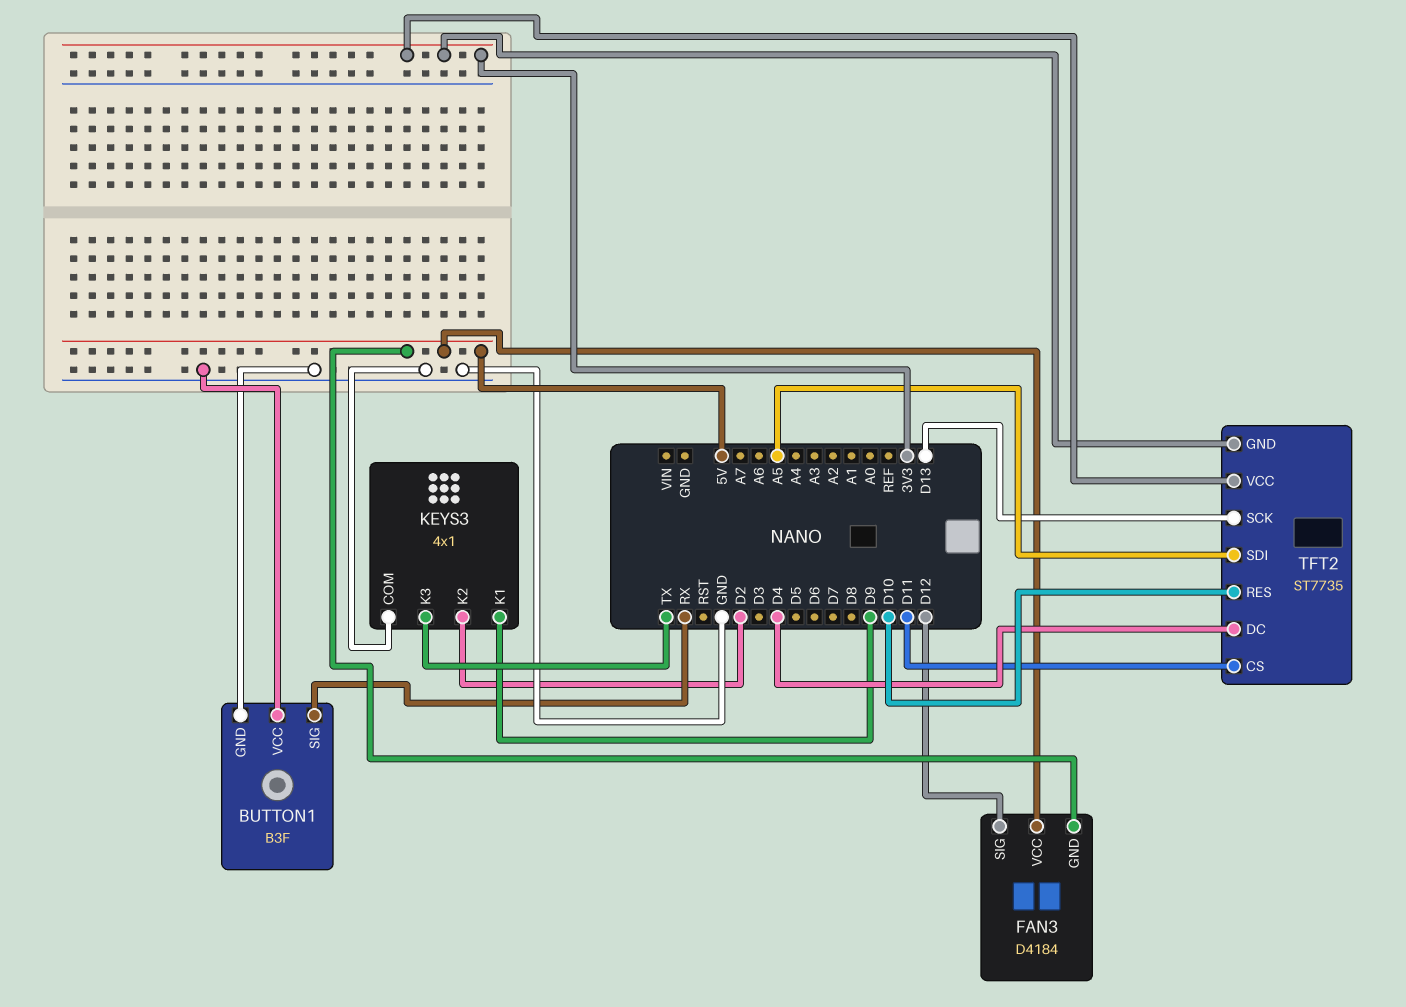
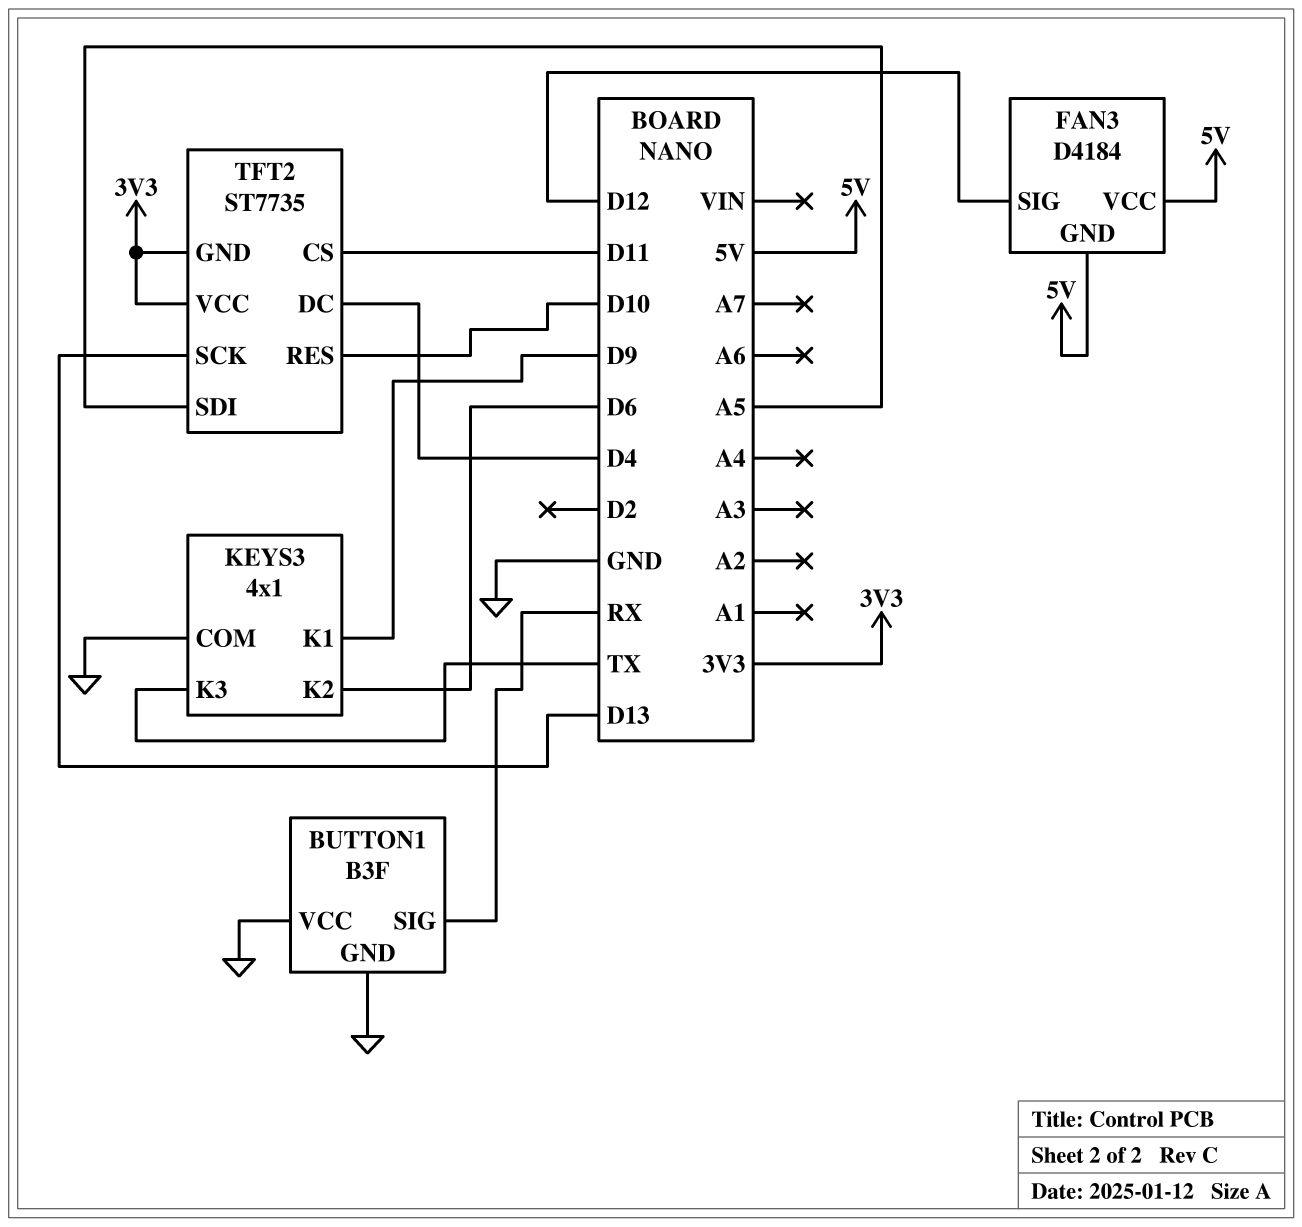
KEYS3 pin K2: D2 -> D6

